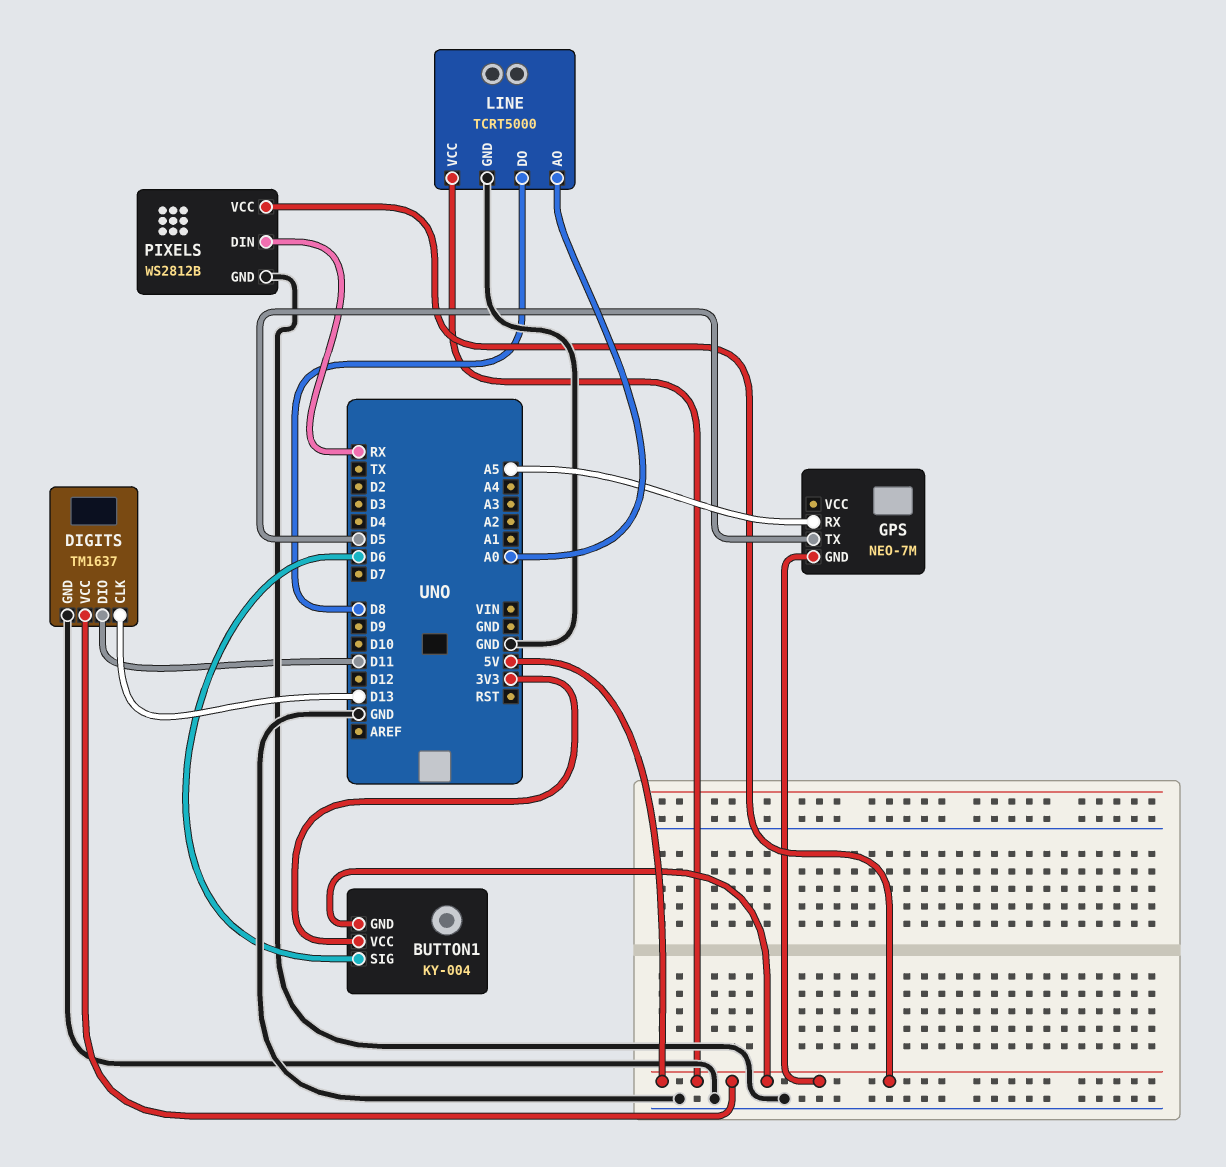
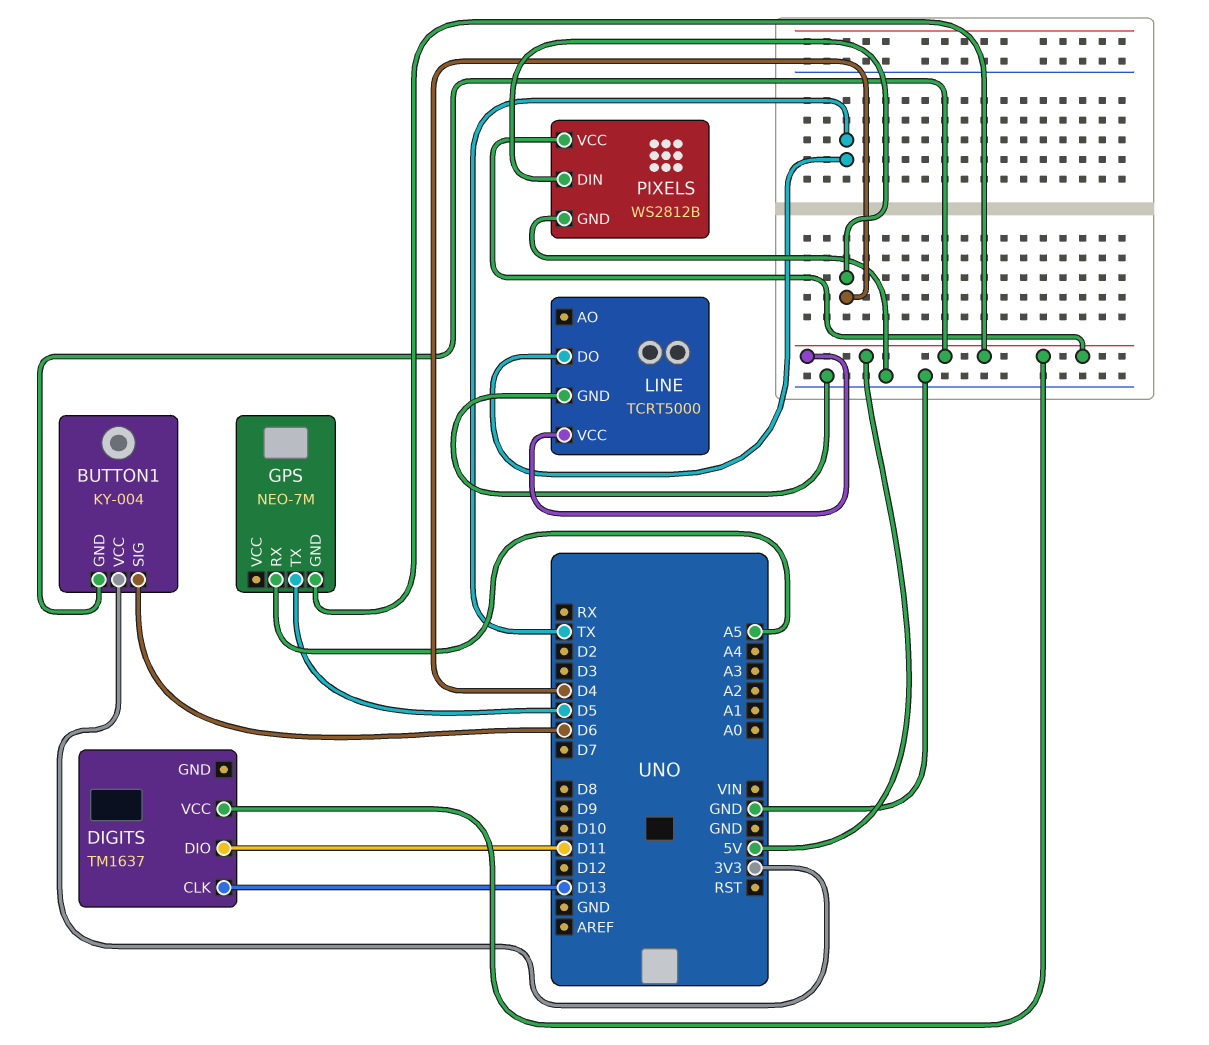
DIGITS pin GND: GND -> none
LINE pin AO: A0 -> none
LINE pin DO: D8 -> TX
PIXELS pin DIN: RX -> D4

